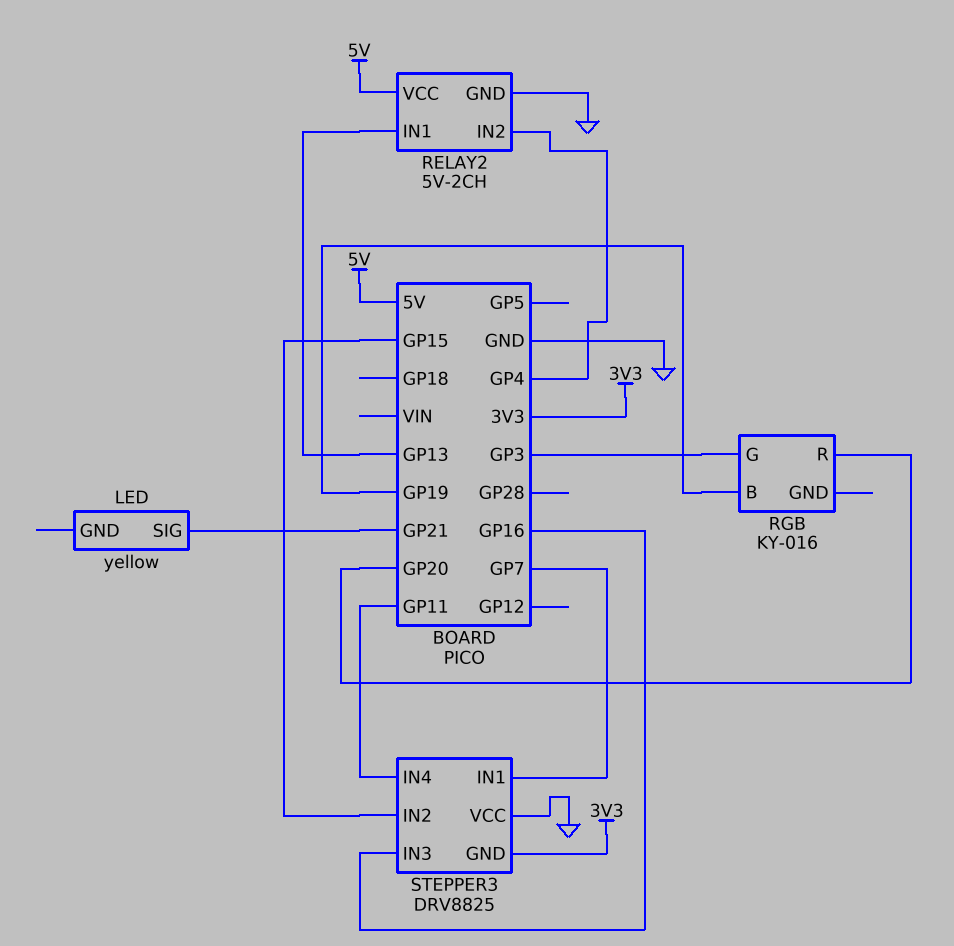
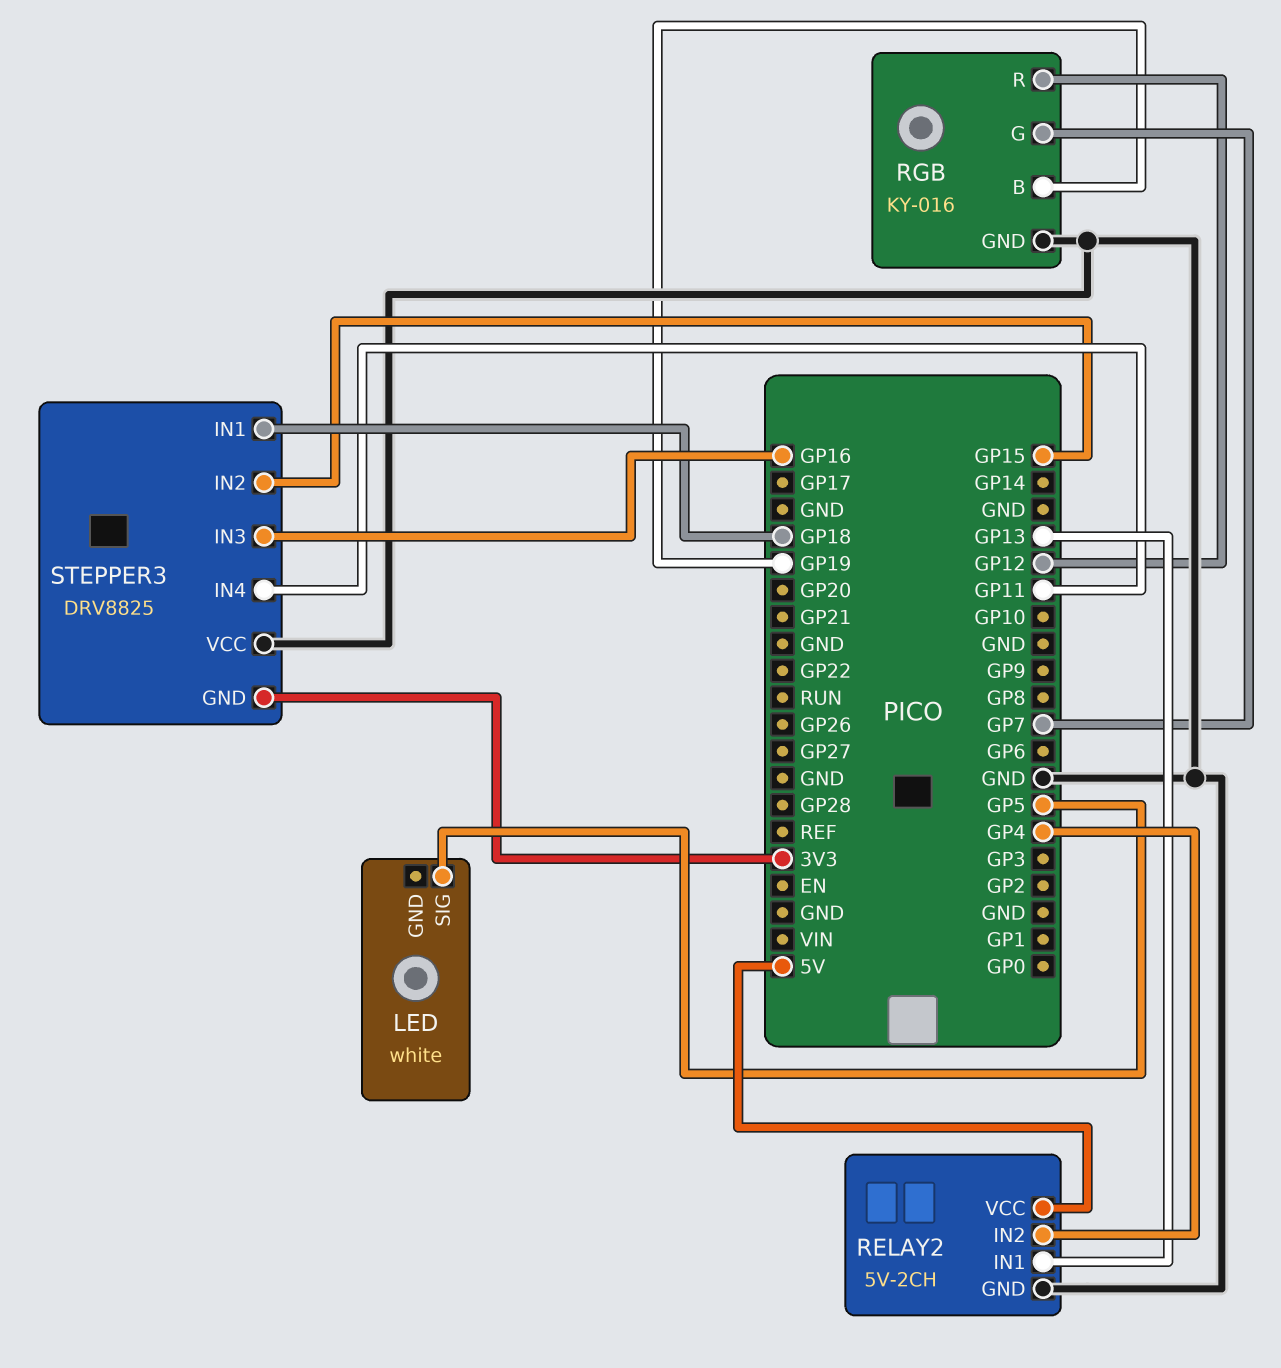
LED: yellow -> white
LED pin SIG: GP21 -> GP5
RGB pin G: GP3 -> GP7
RGB pin GND: none -> GND
RGB pin R: GP20 -> GP12
STEPPER3 pin IN1: GP7 -> GP18

